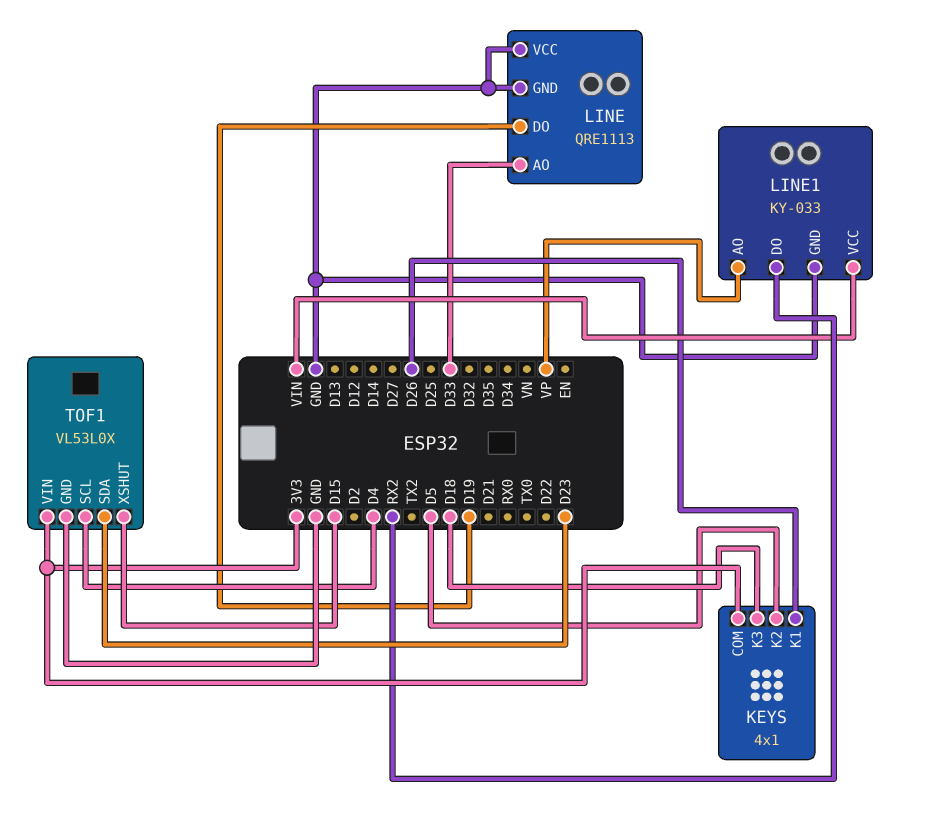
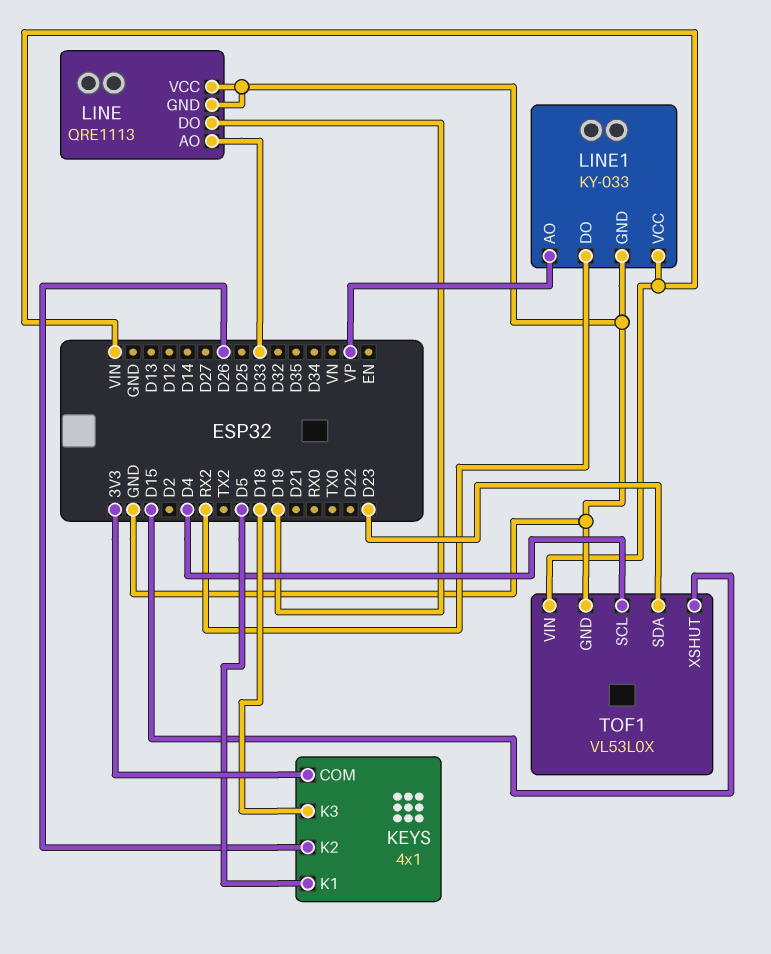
KEYS pin K1: D26 -> D5
KEYS pin K2: D5 -> D26
TOF1 pin VIN: 3V3 -> VIN

